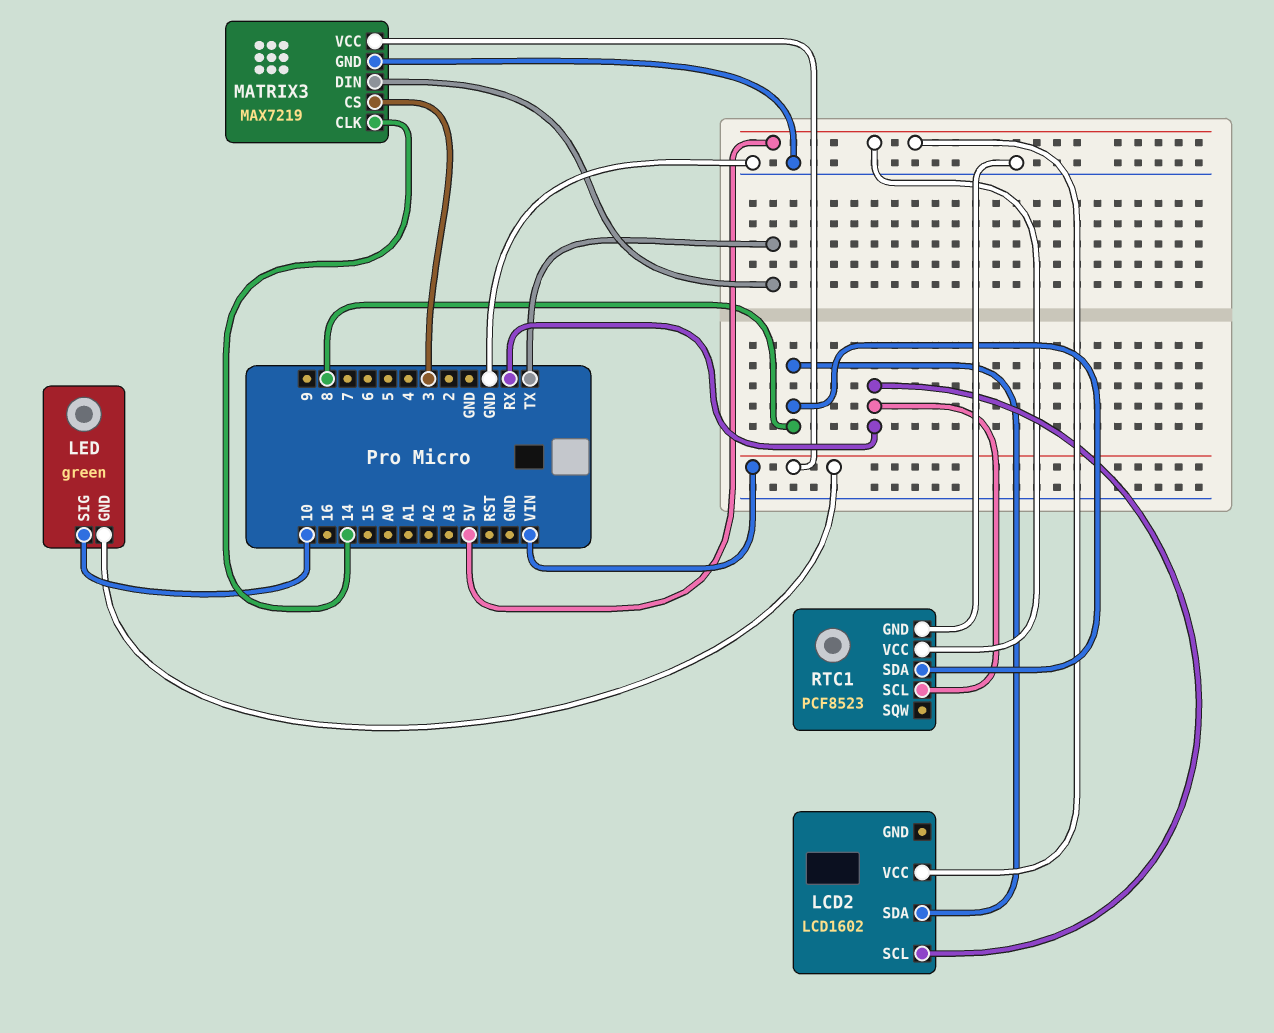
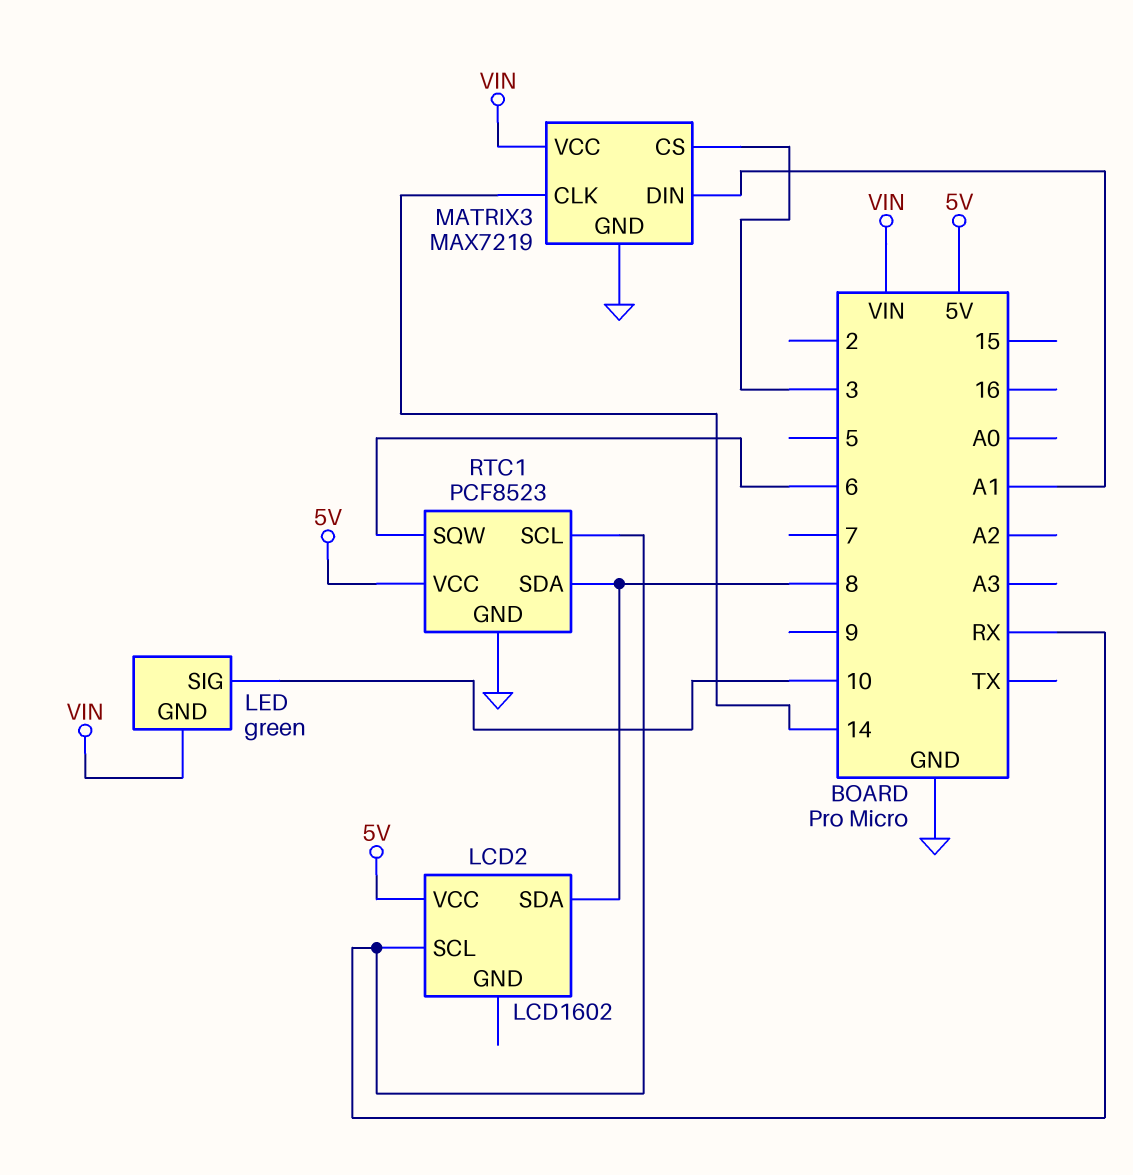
MATRIX3 pin DIN: TX -> A1
RTC1 pin SQW: none -> 6

